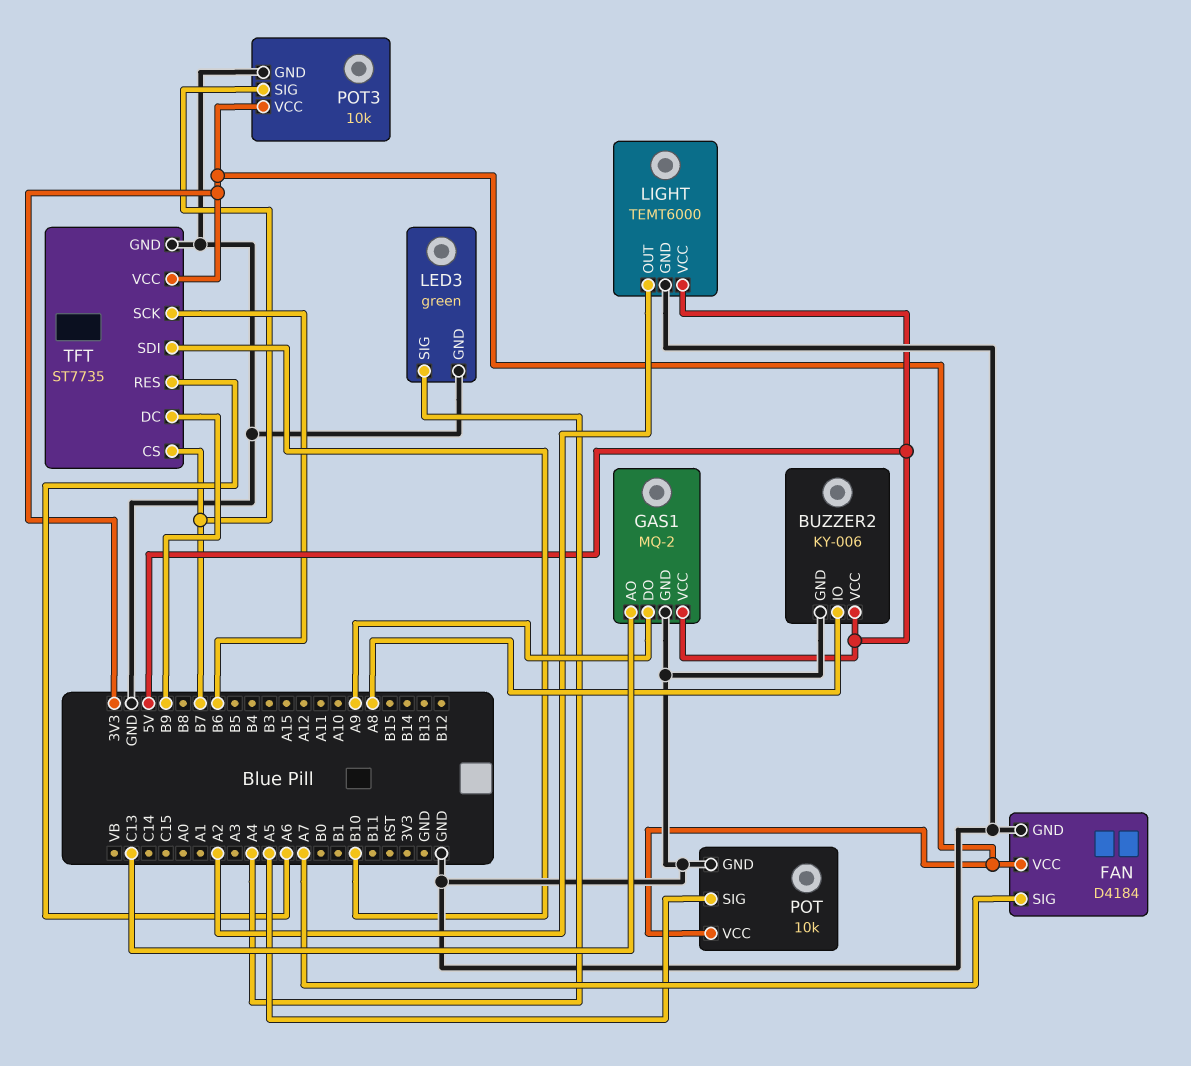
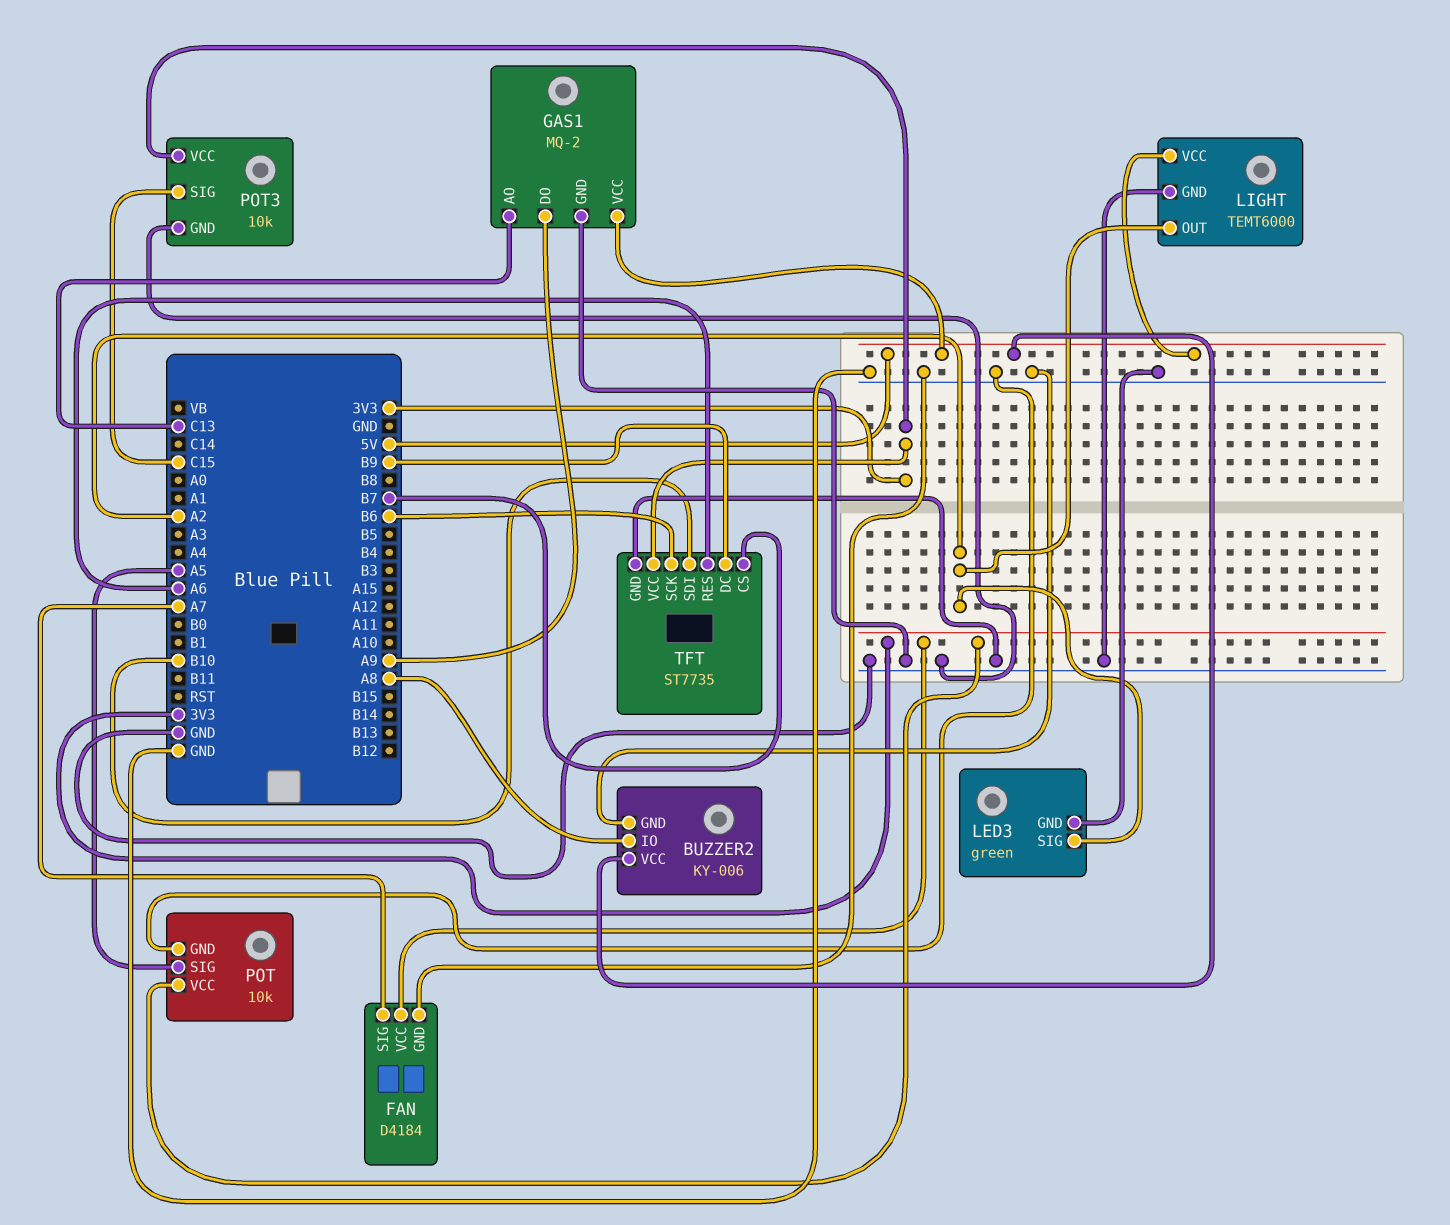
LED3 pin SIG: A4 -> A2
POT3 pin SIG: B7 -> C15

